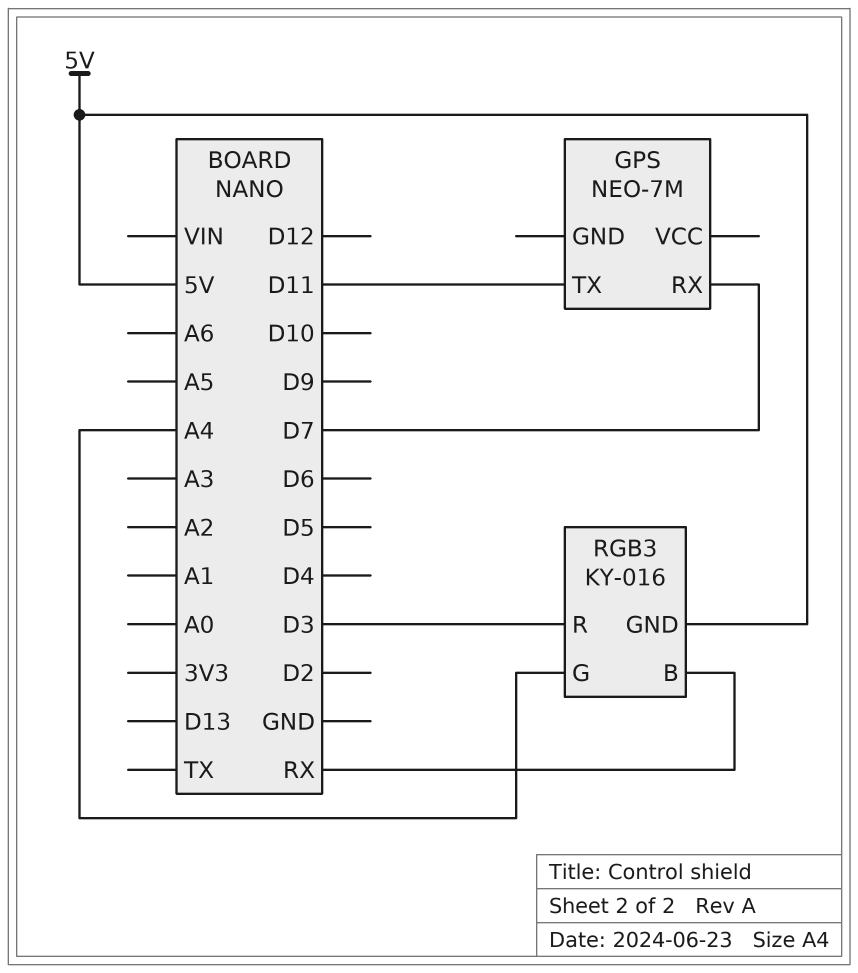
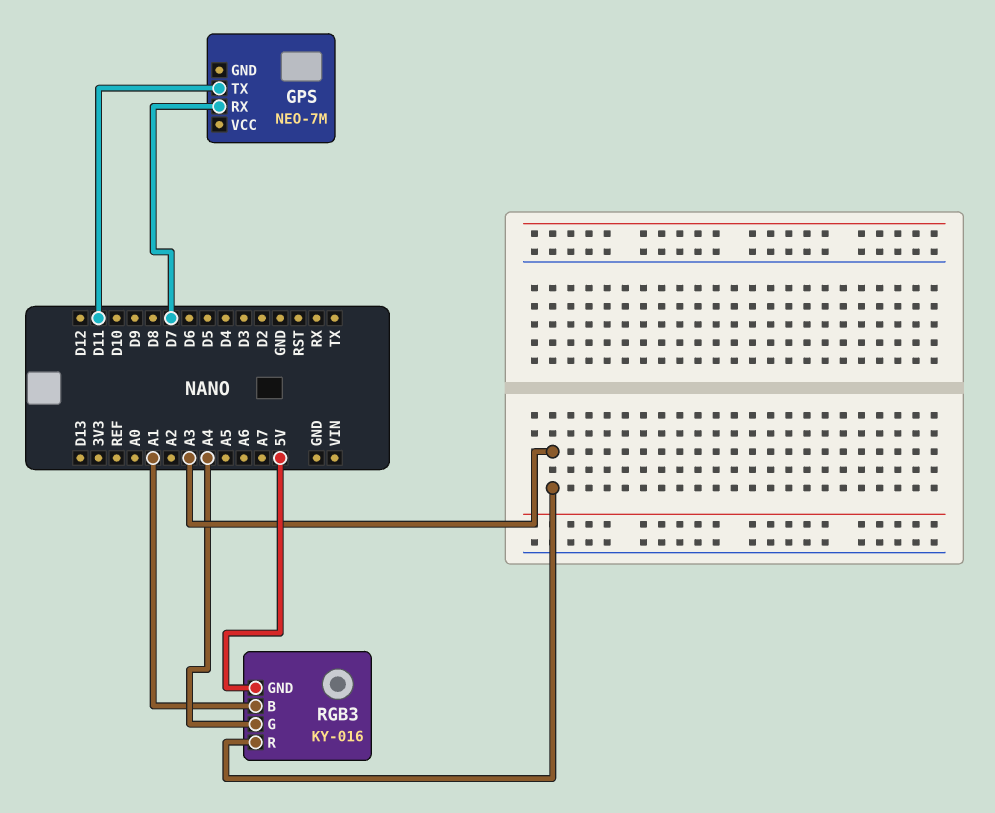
RGB3 pin B: RX -> A1
RGB3 pin R: D3 -> A3

